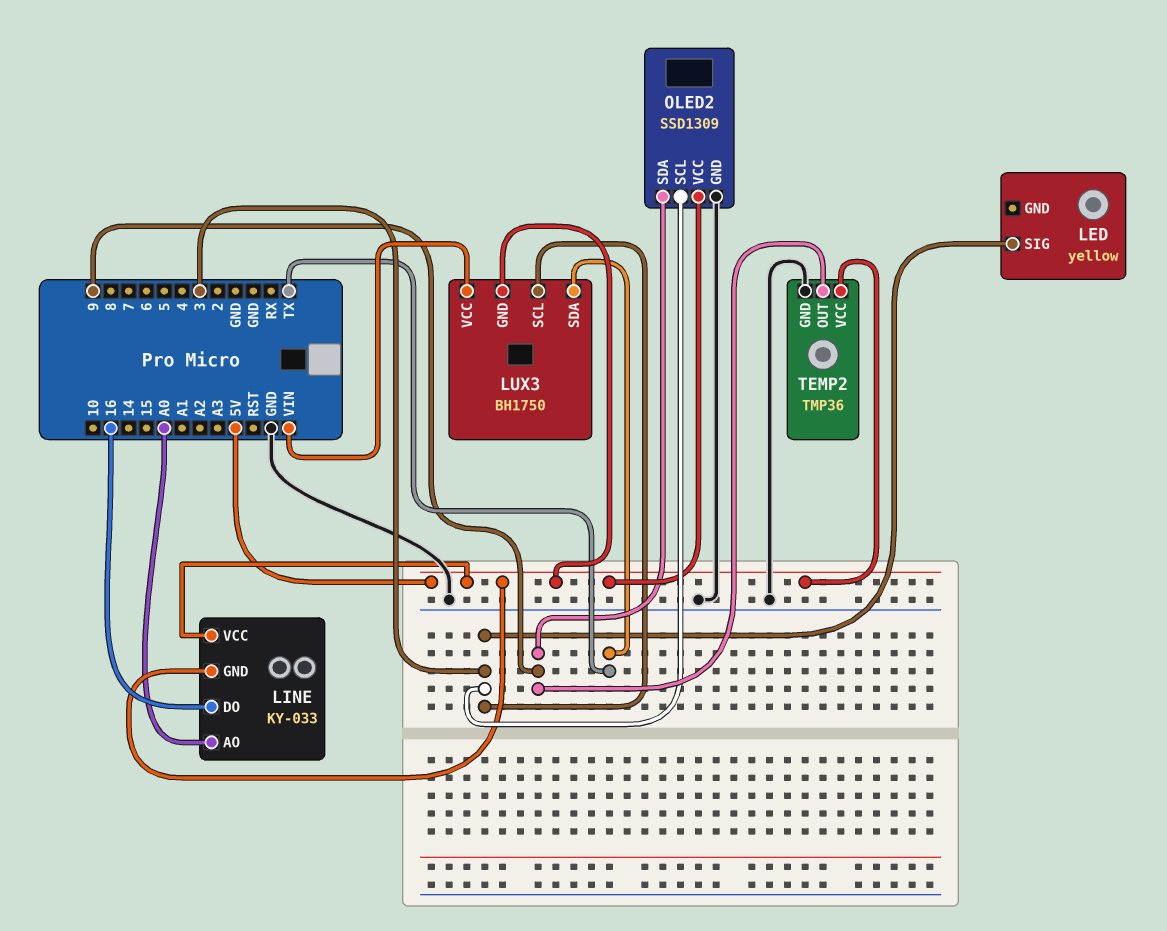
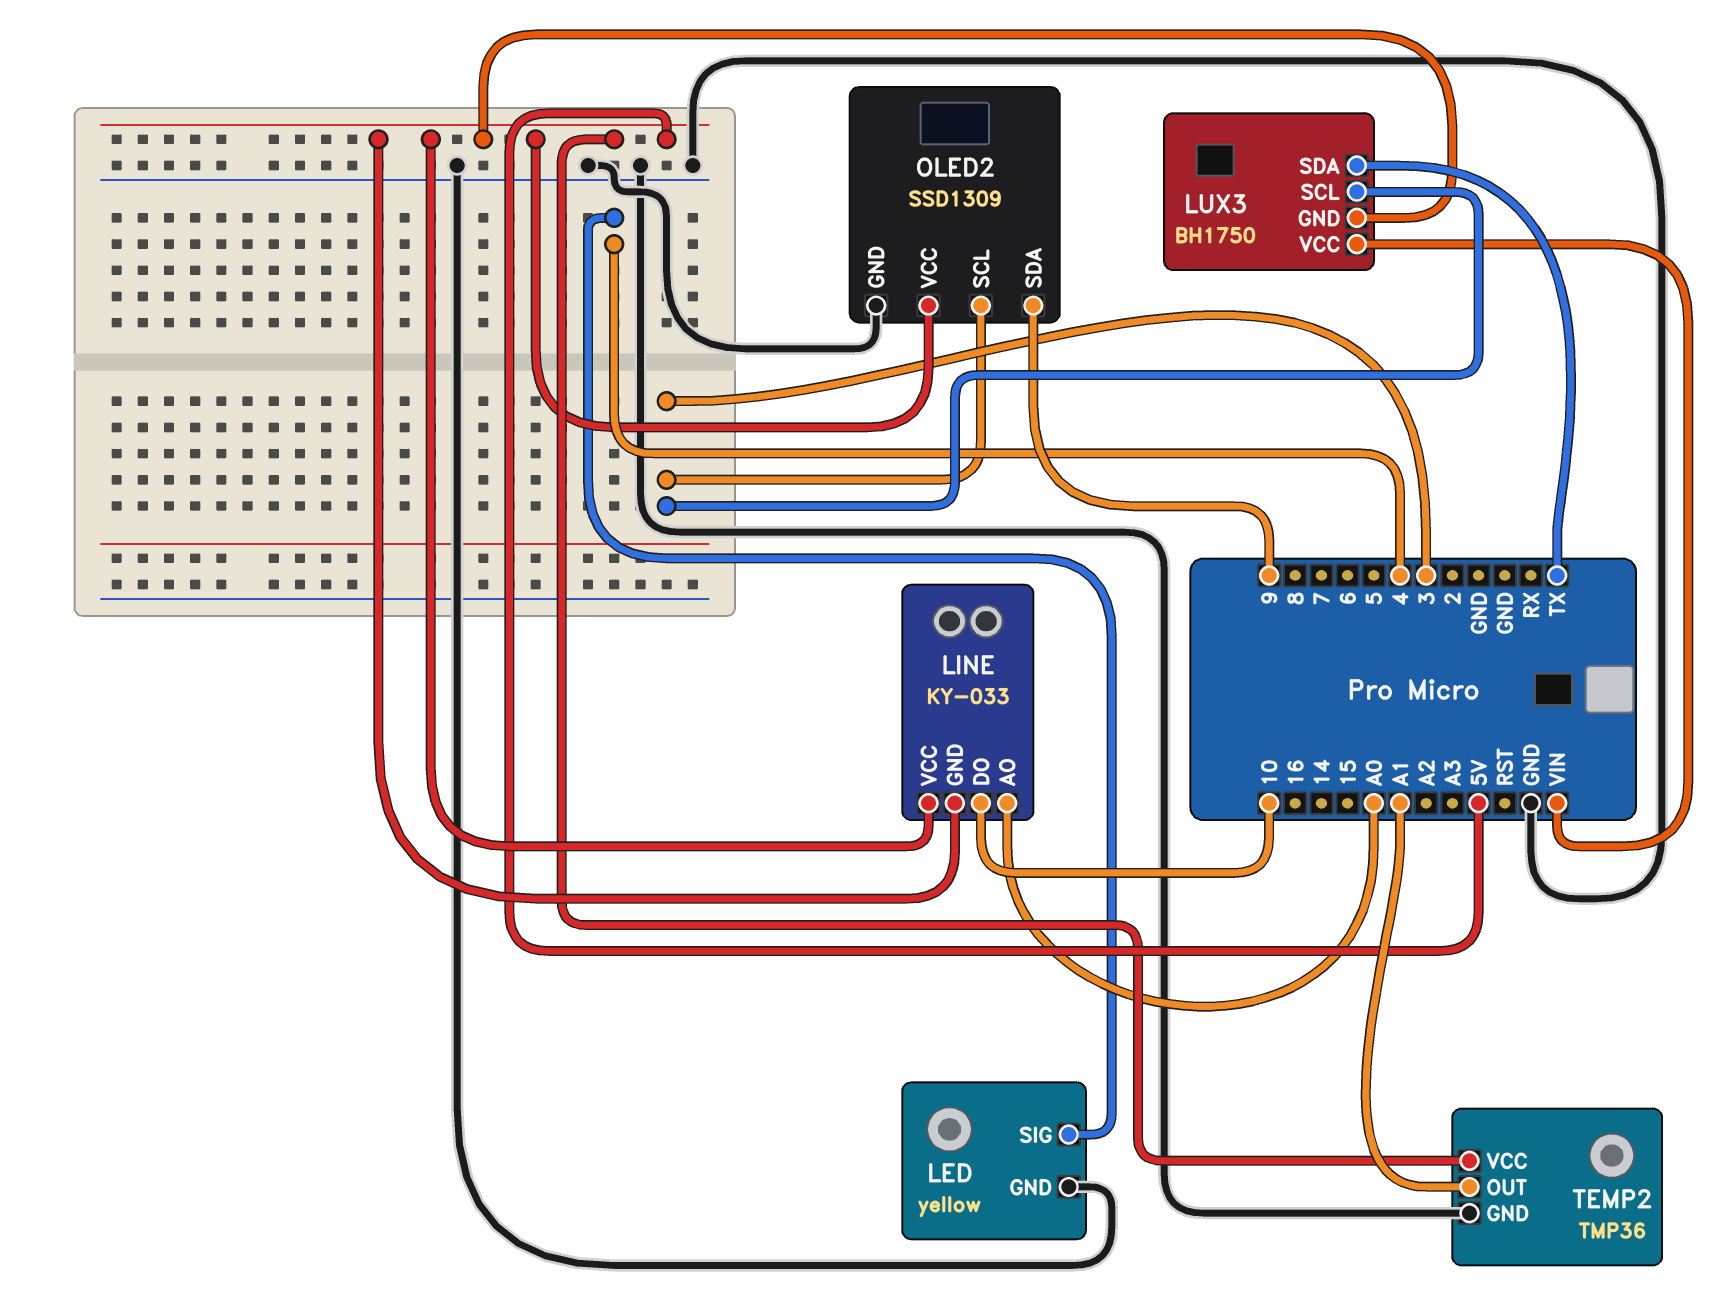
LED pin GND: none -> GND
LED pin SIG: 3 -> 4
LINE pin DO: 16 -> 10
TEMP2 pin OUT: 9 -> A1

